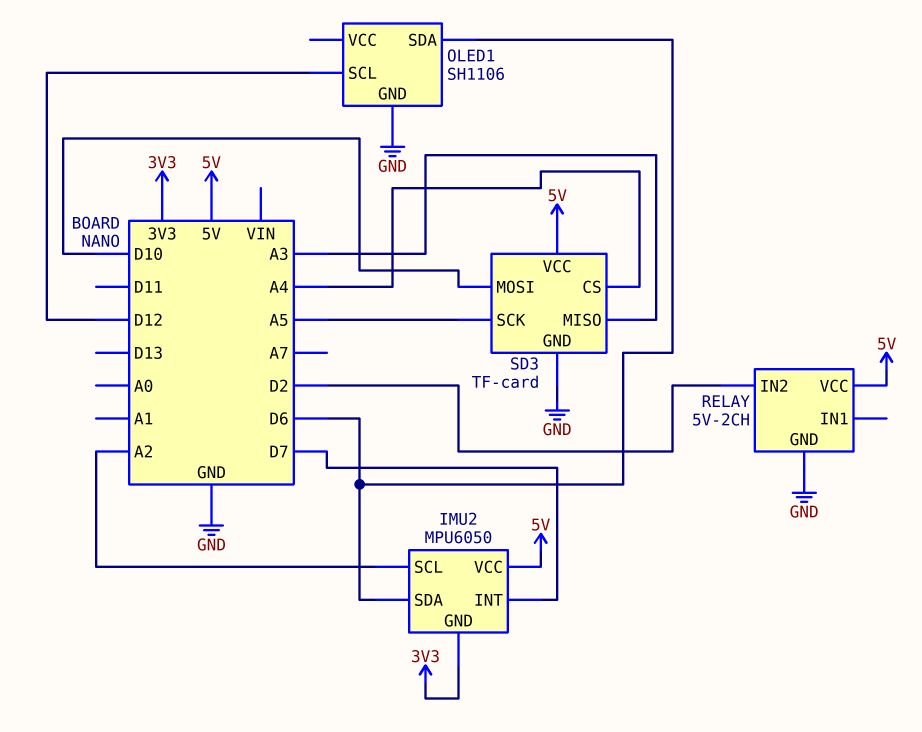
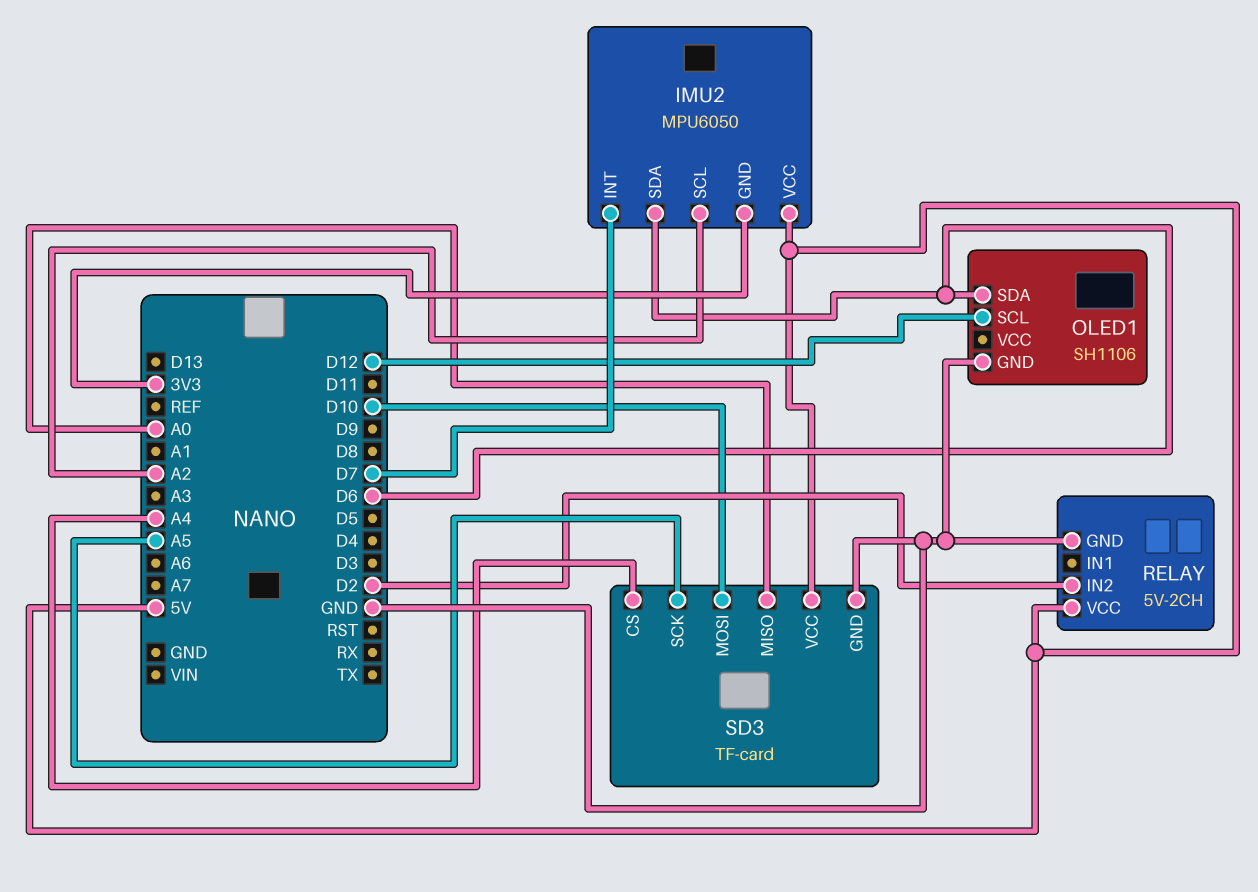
SD3 pin MISO: A3 -> A0

